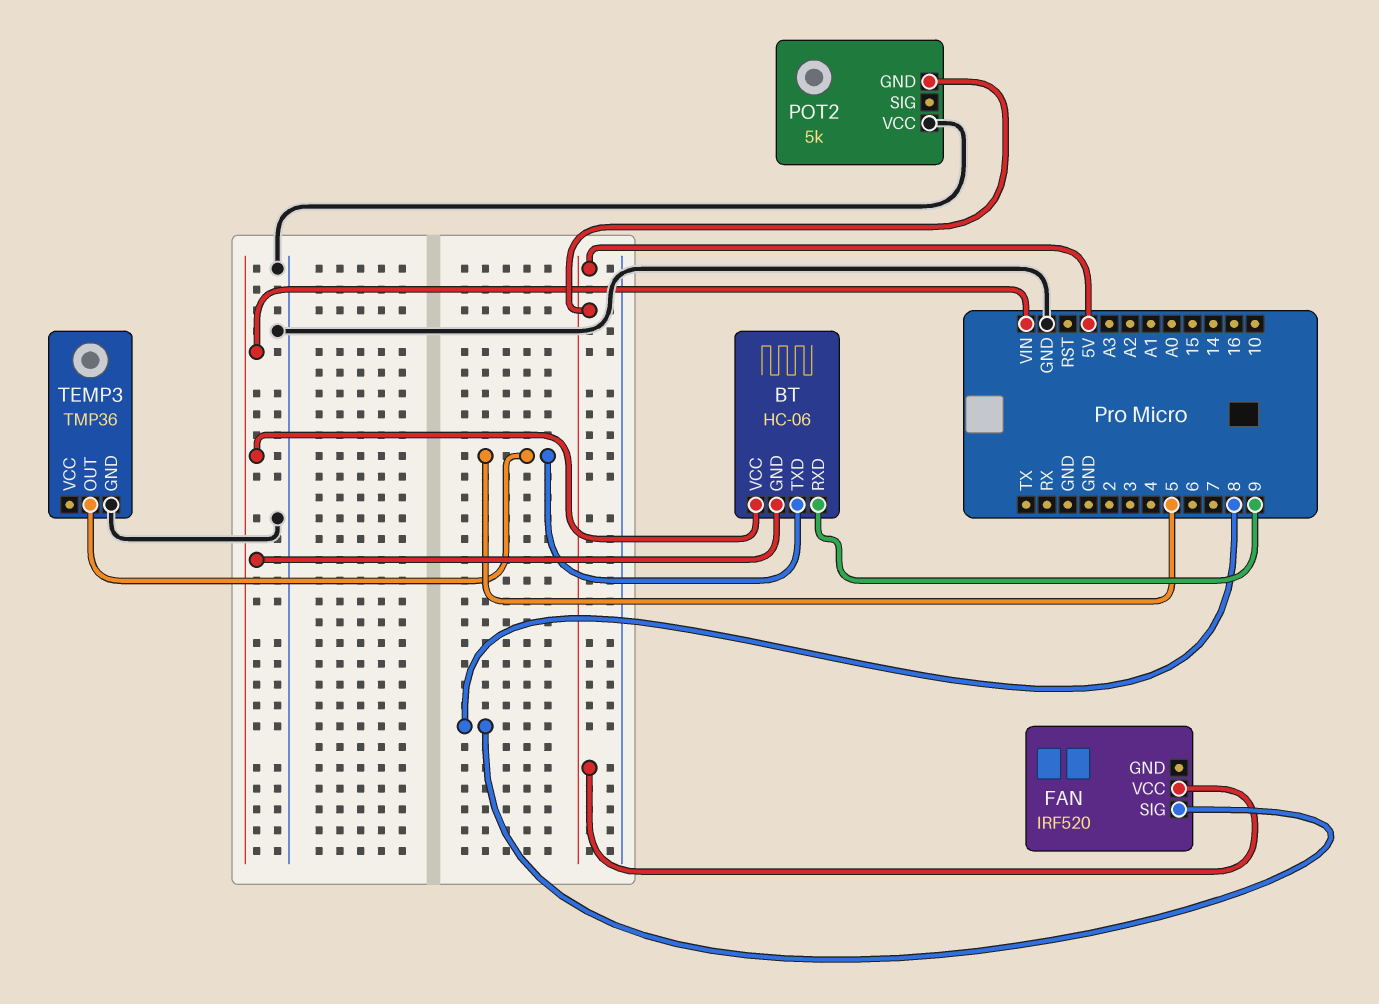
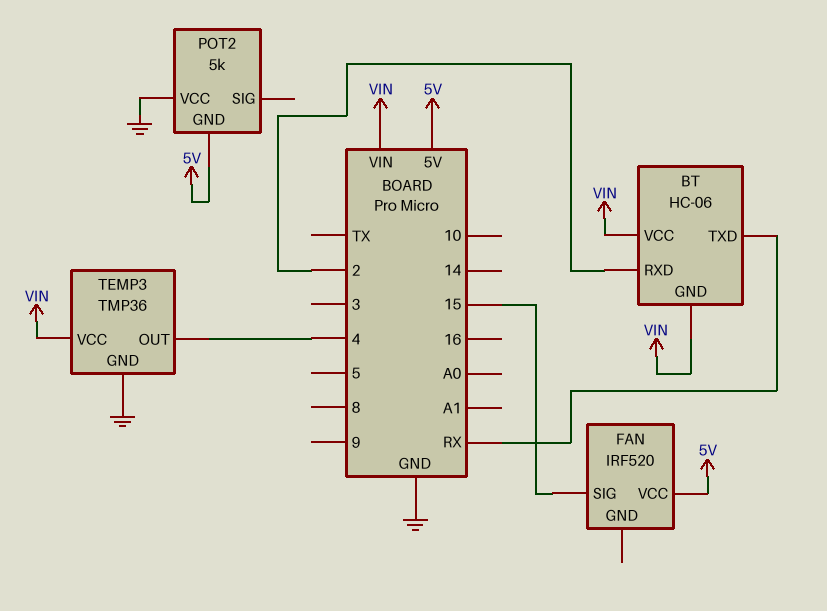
BT pin RXD: 9 -> 2
BT pin TXD: 5 -> RX
FAN pin SIG: 8 -> 15
TEMP3 pin OUT: 5 -> 4
TEMP3 pin VCC: none -> VIN

